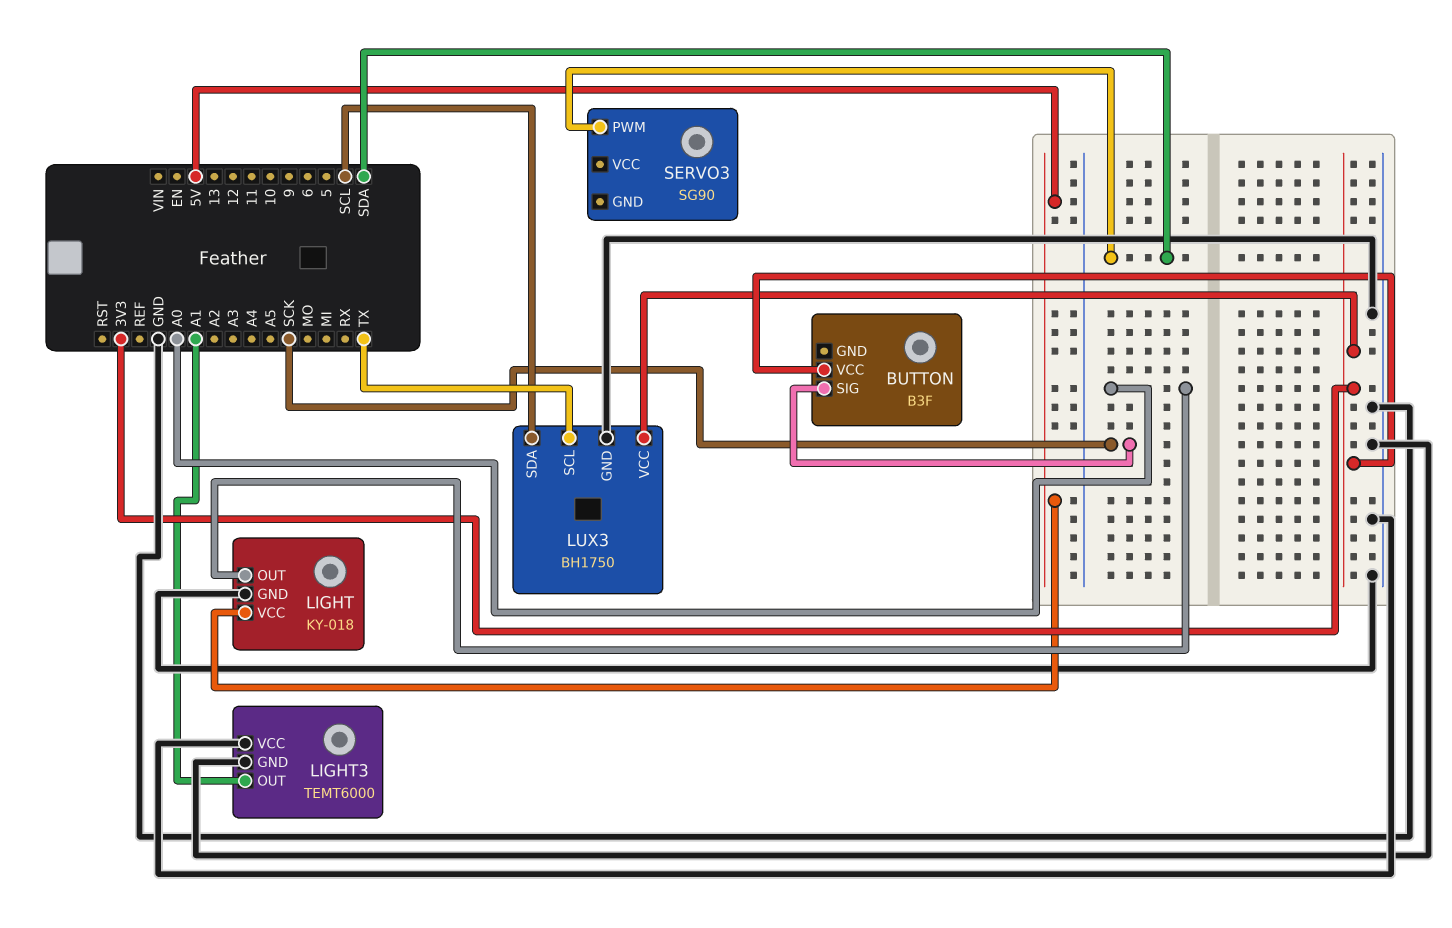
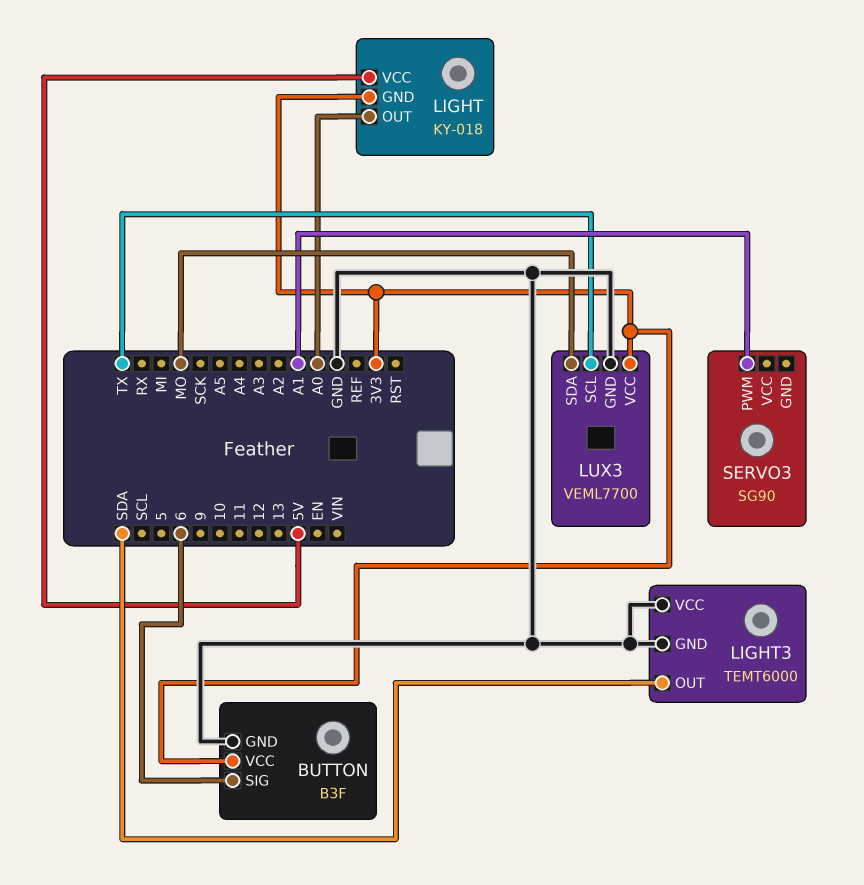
BUTTON pin GND: none -> GND
BUTTON pin SIG: SCK -> 6
LIGHT pin GND: GND -> 3V3
LIGHT3 pin OUT: A1 -> SDA
LUX3: BH1750 -> VEML7700
LUX3 pin SDA: SCL -> MO
SERVO3 pin PWM: SDA -> A1

